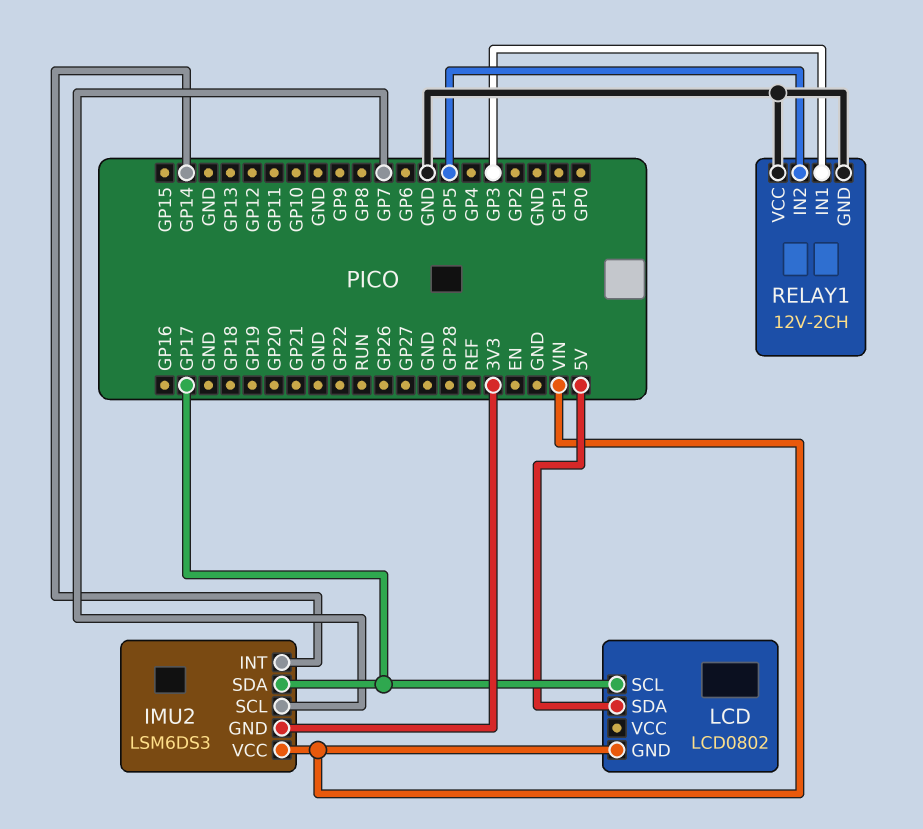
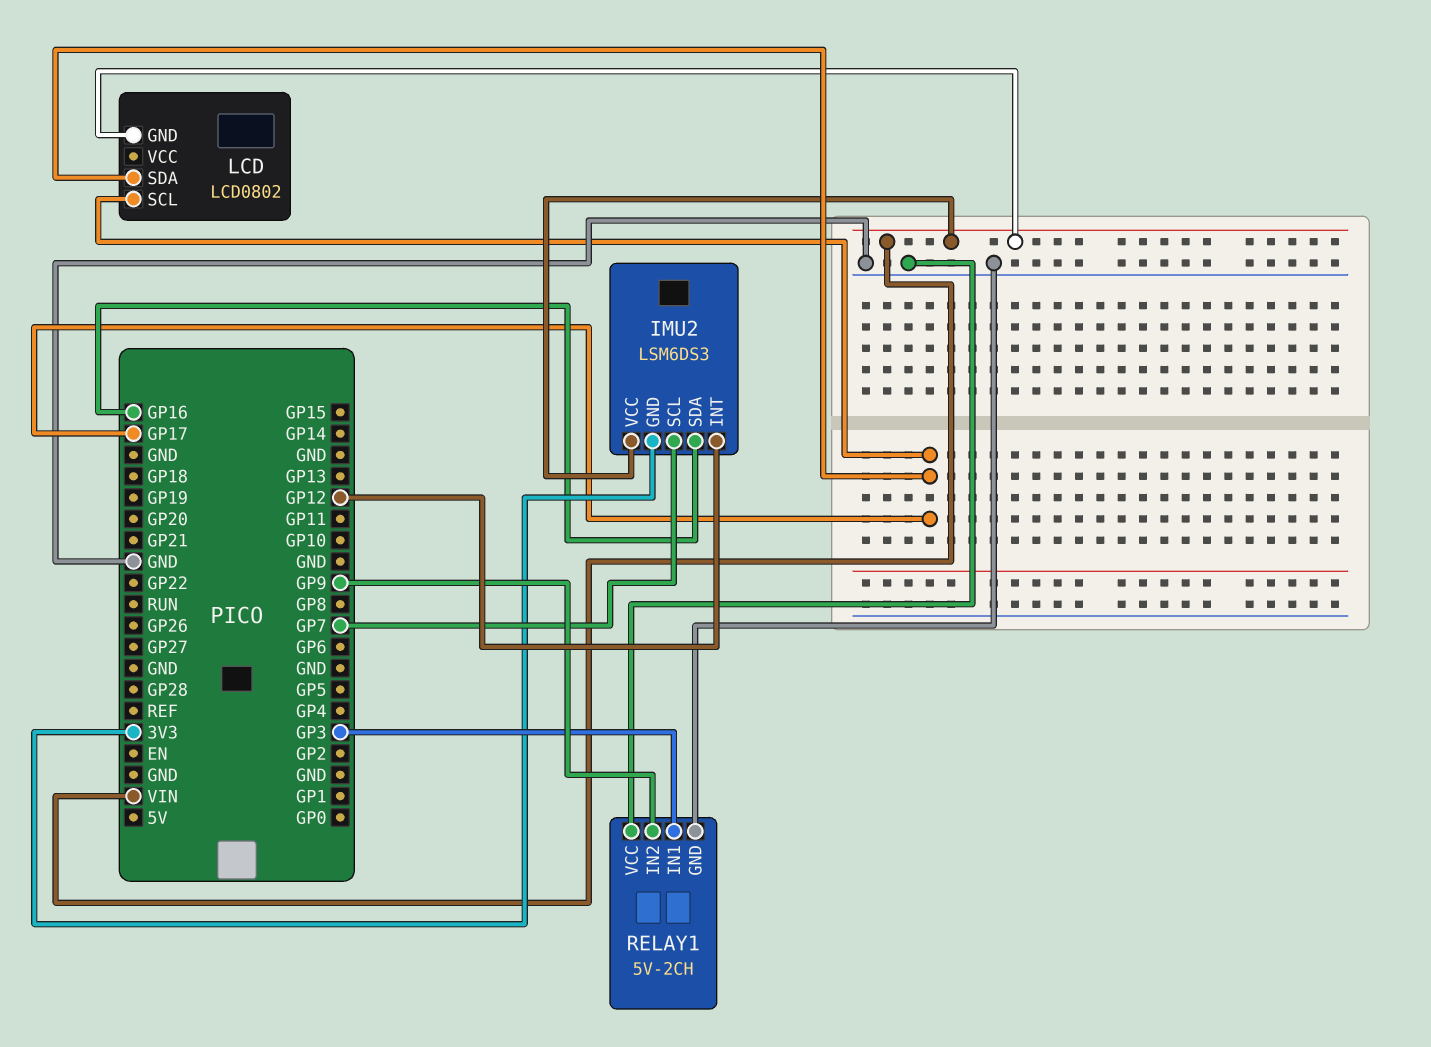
IMU2 pin INT: GP14 -> GP12
IMU2 pin SDA: GP17 -> GP16
LCD pin SDA: 5V -> GP17
RELAY1: 12V-2CH -> 5V-2CH
RELAY1 pin IN2: GP5 -> GP9

